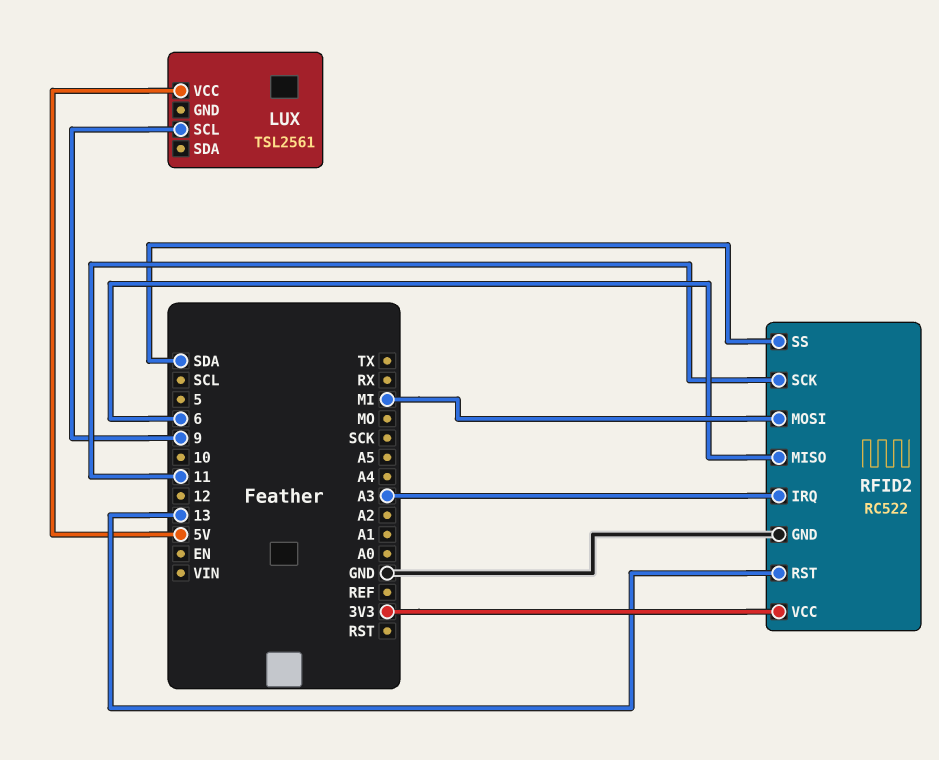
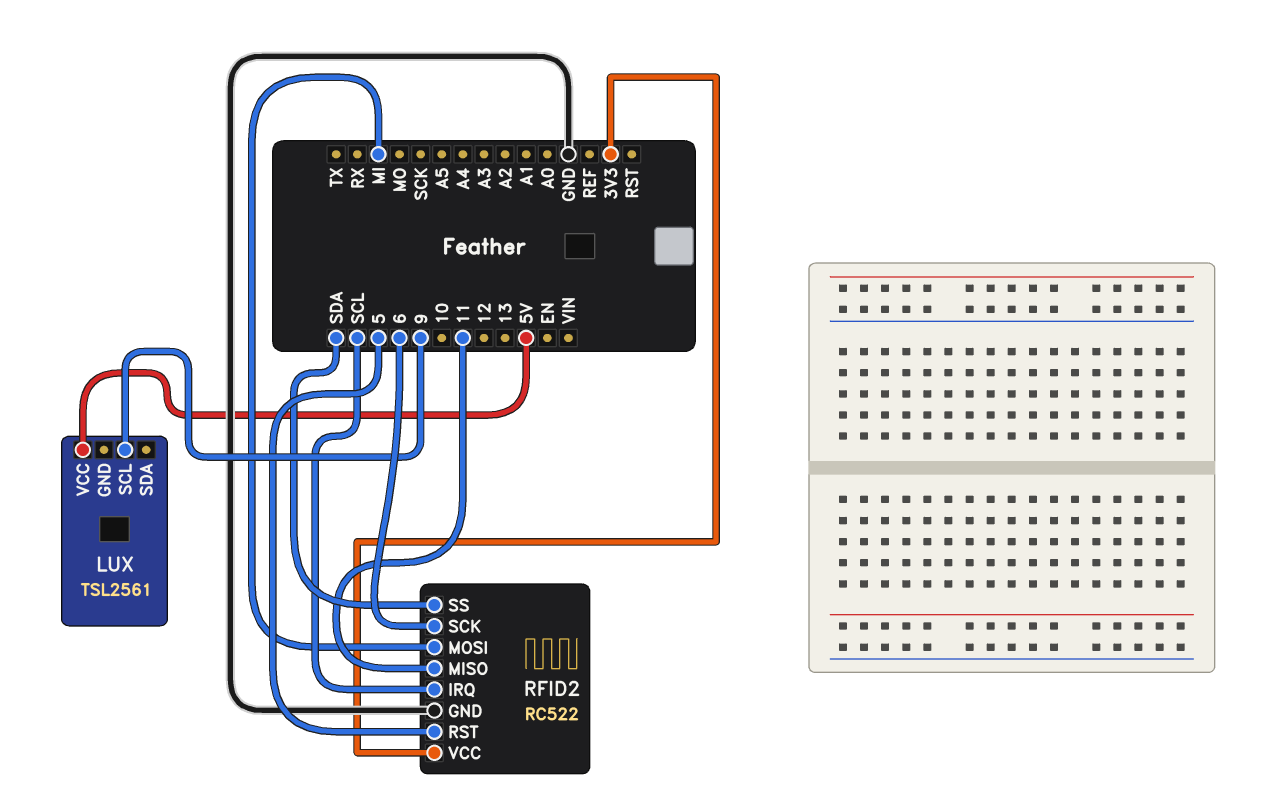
RFID2 pin IRQ: A3 -> SCL
RFID2 pin MISO: 6 -> 11
RFID2 pin RST: 13 -> 5
RFID2 pin SCK: 11 -> 6

